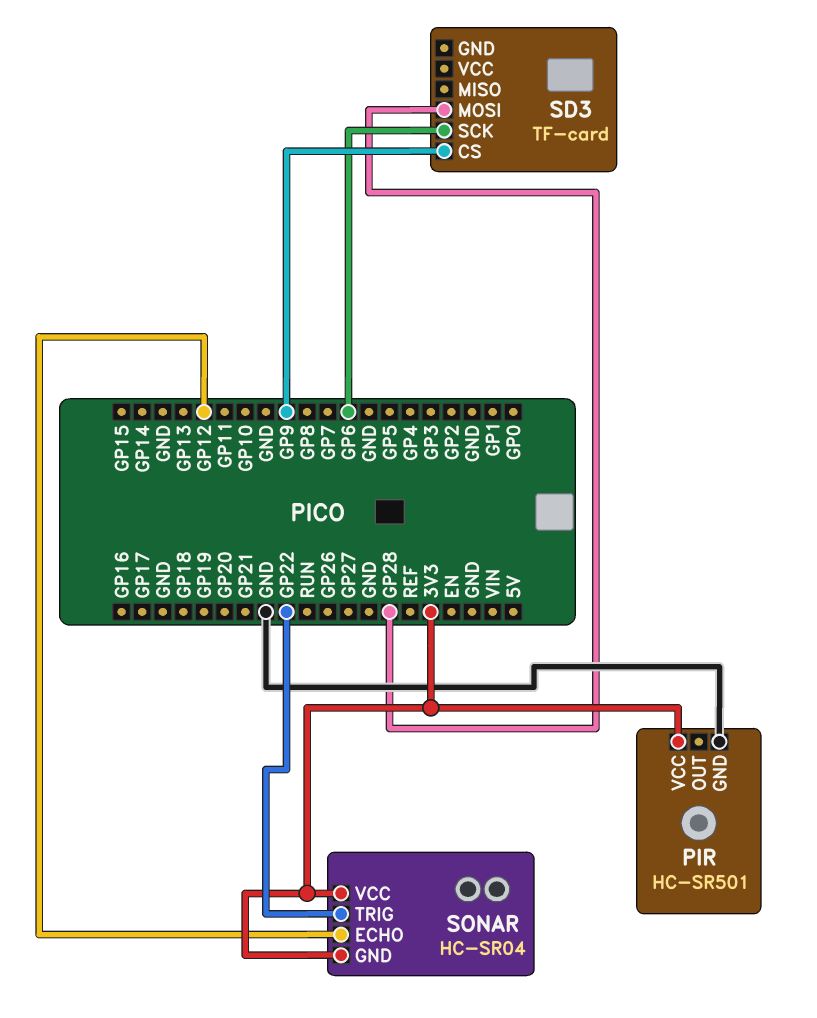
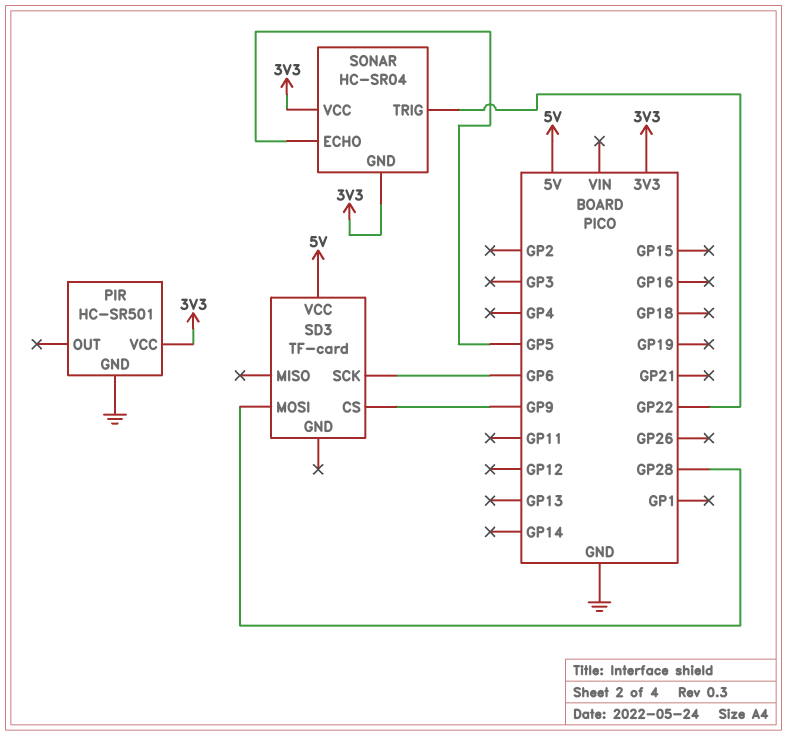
SD3 pin VCC: none -> 5V
SONAR pin ECHO: GP12 -> GP5

